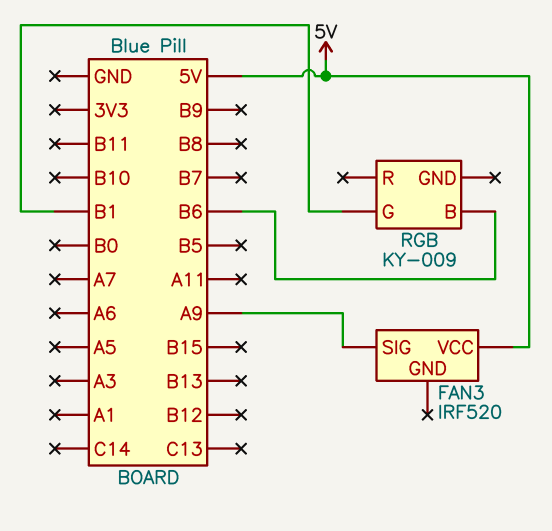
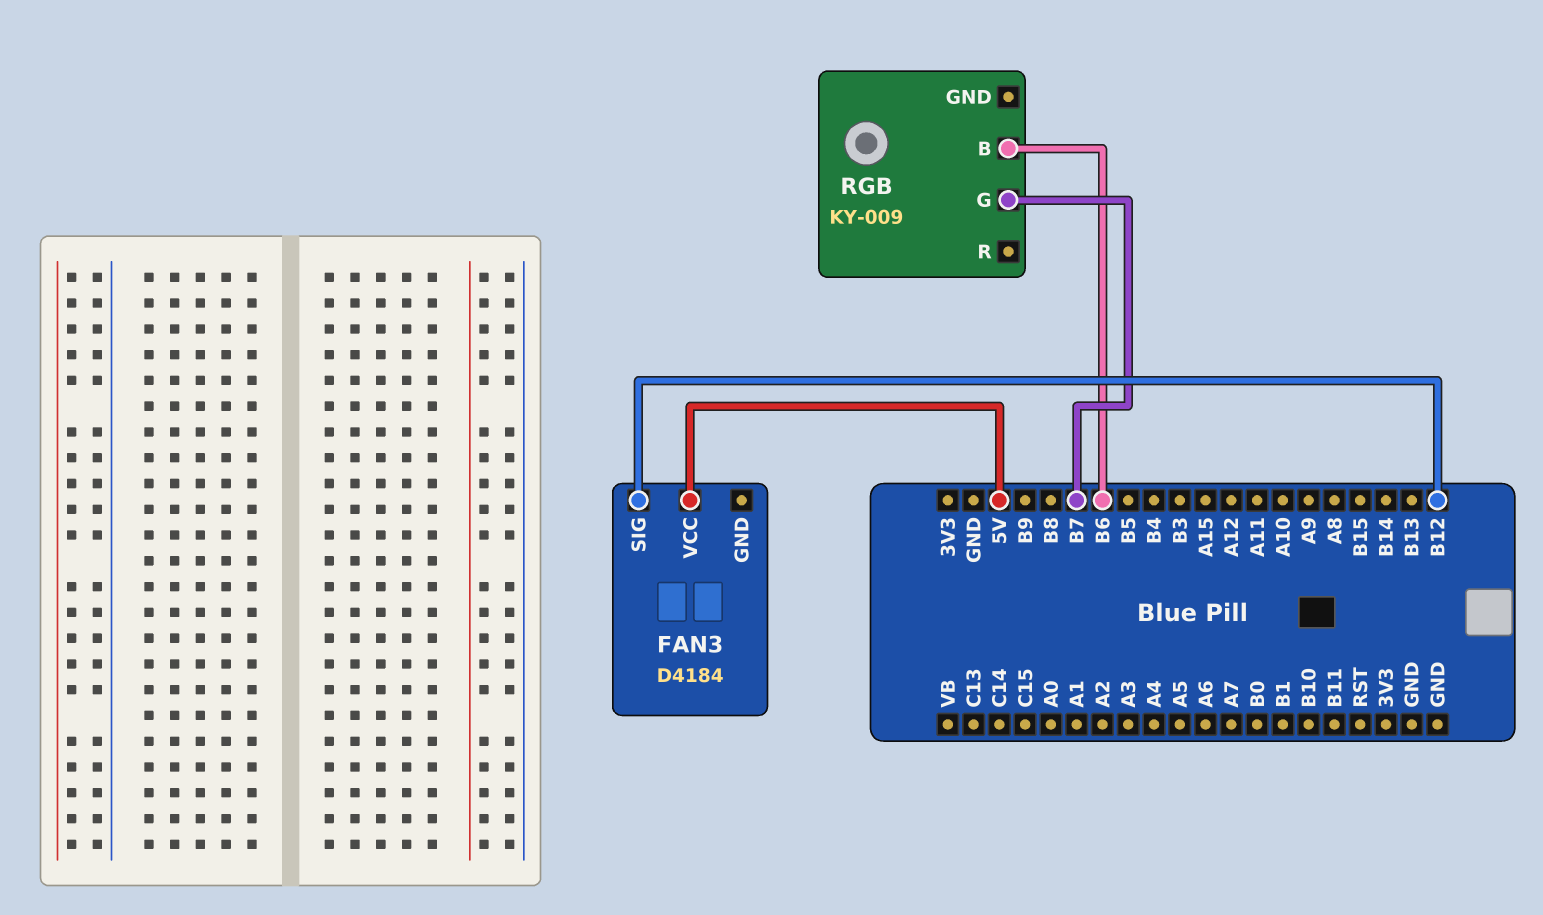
FAN3: IRF520 -> D4184
FAN3 pin SIG: A9 -> B12
RGB pin G: B1 -> B7

